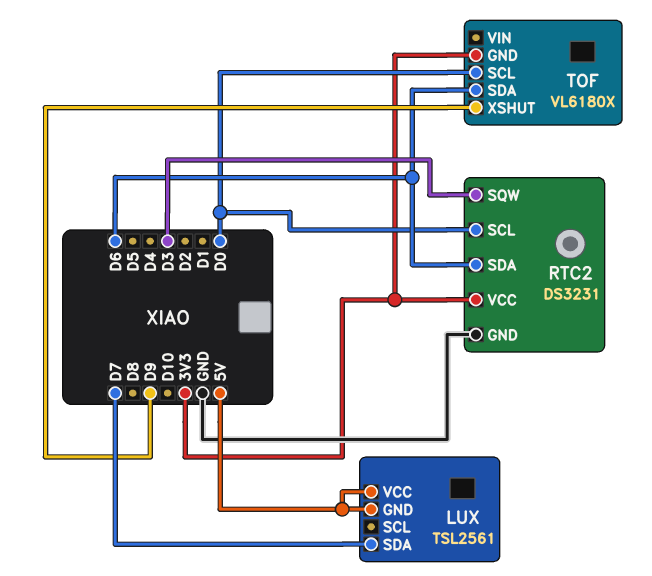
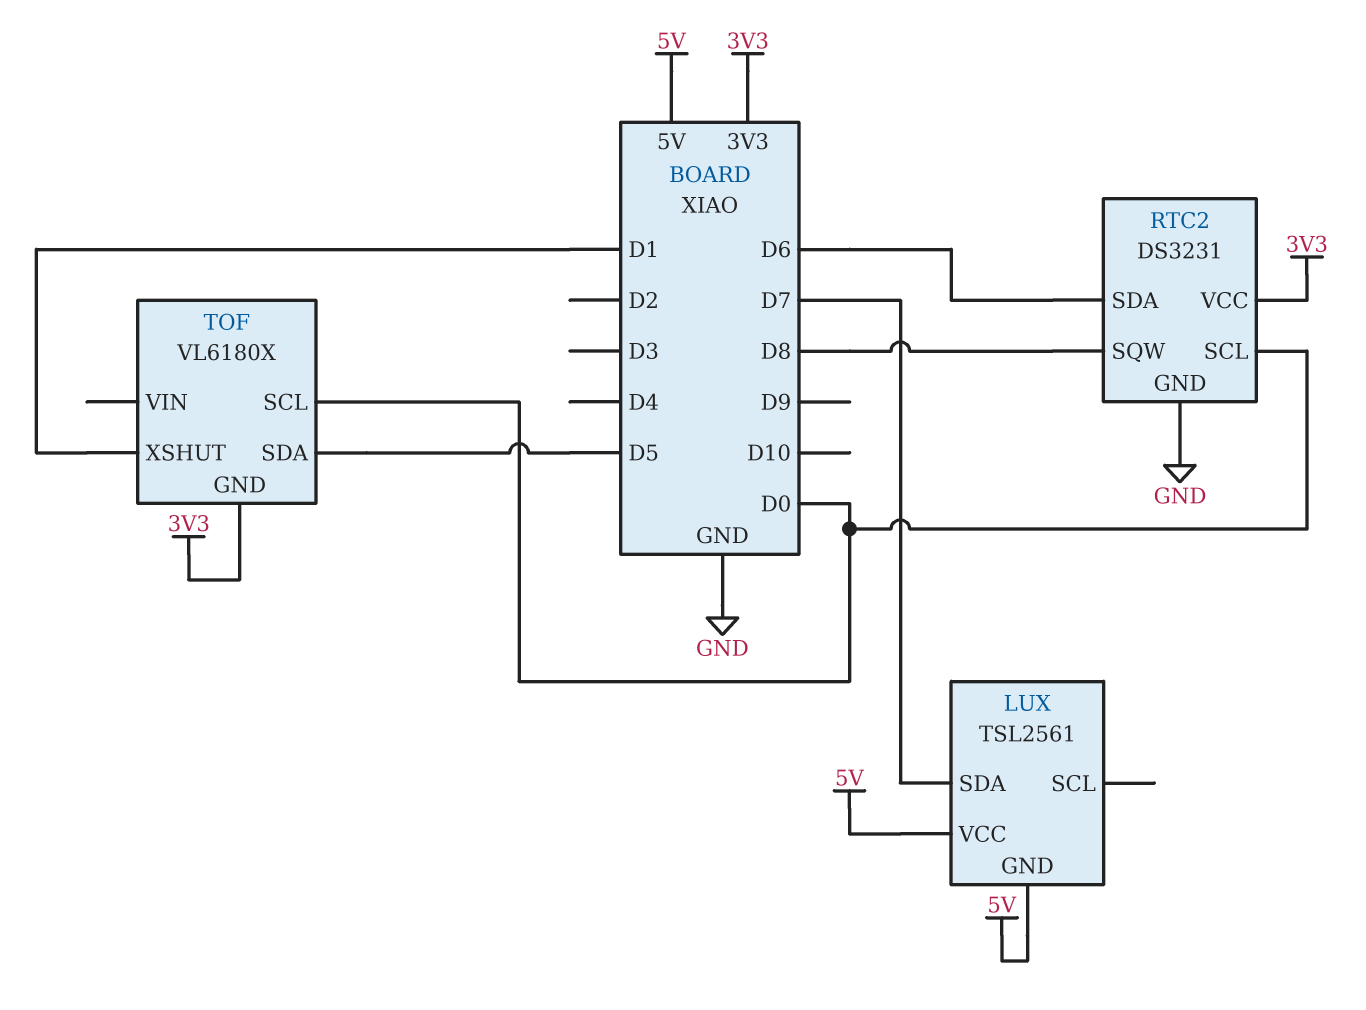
RTC2 pin SQW: D3 -> D8
TOF pin SDA: D6 -> D5
TOF pin XSHUT: D9 -> D1

